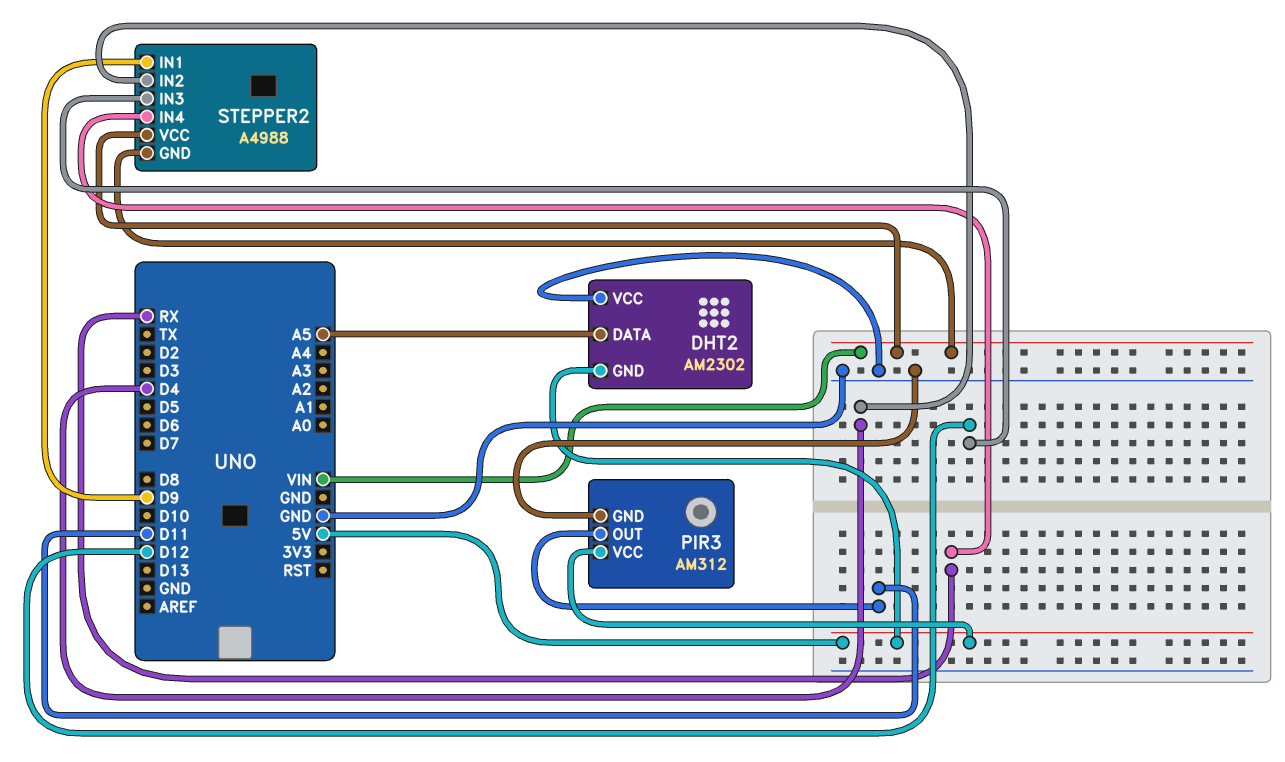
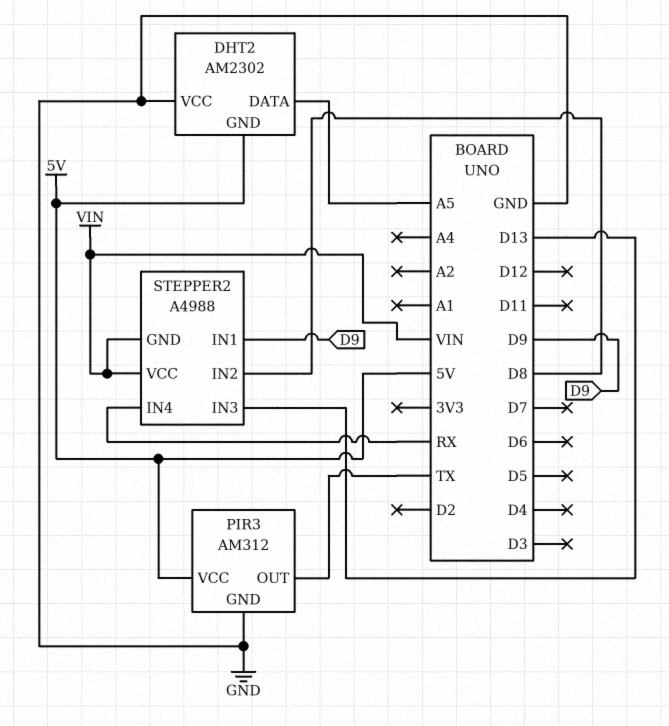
PIR3 pin OUT: D11 -> TX
STEPPER2 pin IN2: D4 -> D8
STEPPER2 pin IN3: D12 -> D13

